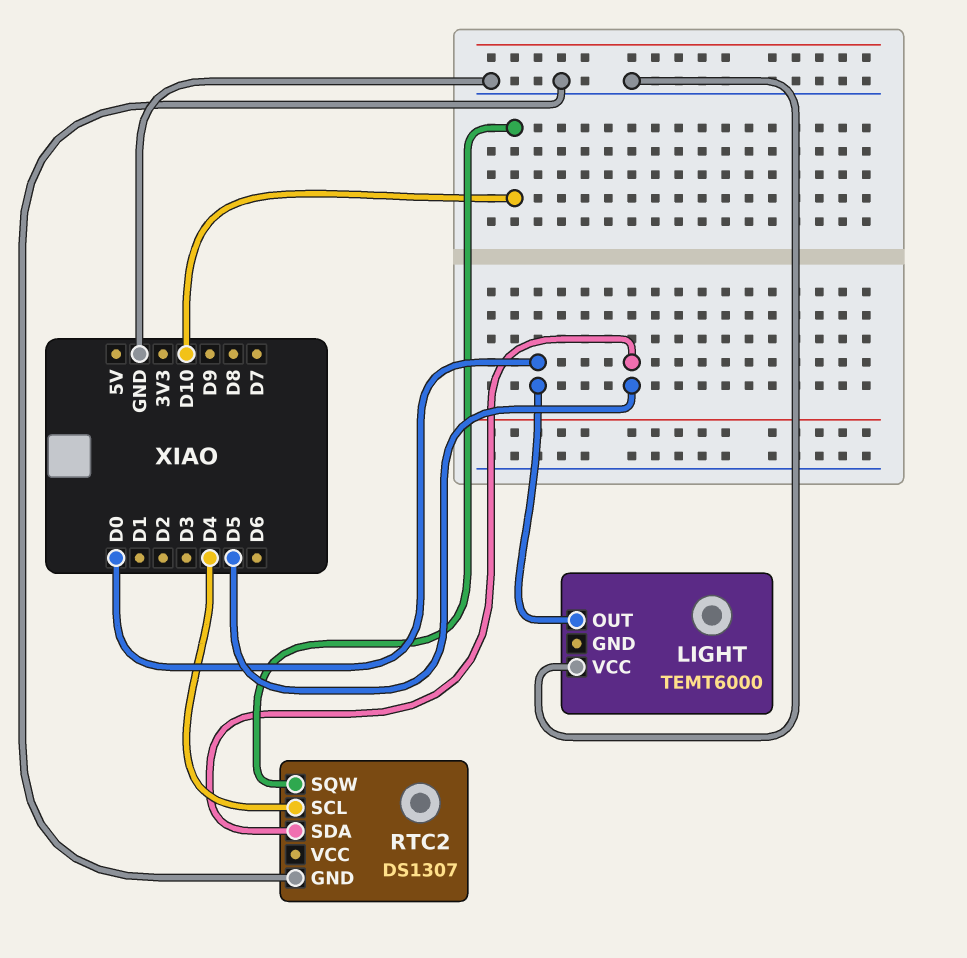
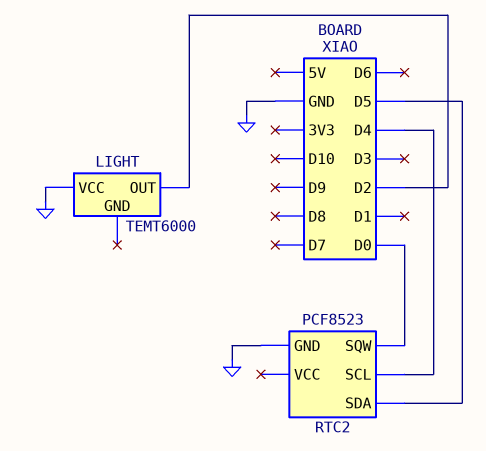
LIGHT pin OUT: D0 -> D2
RTC2: DS1307 -> PCF8523
RTC2 pin SQW: D10 -> D0

